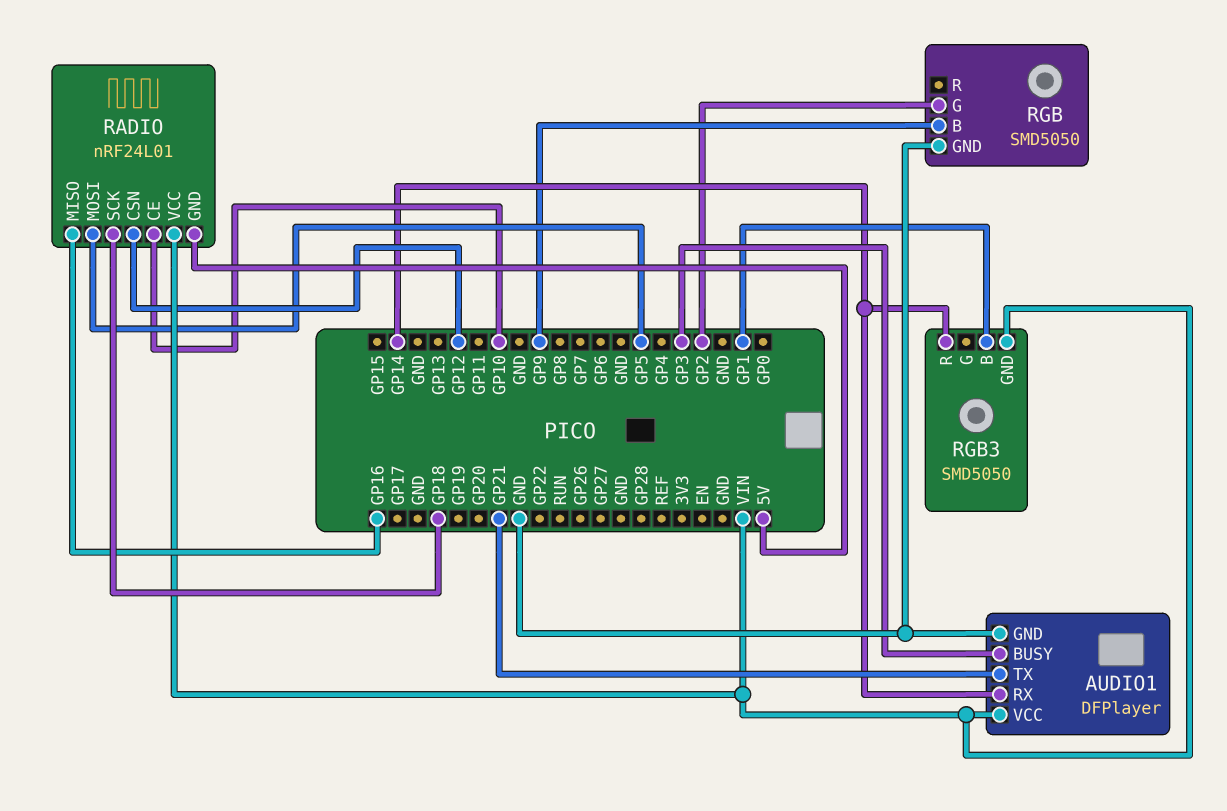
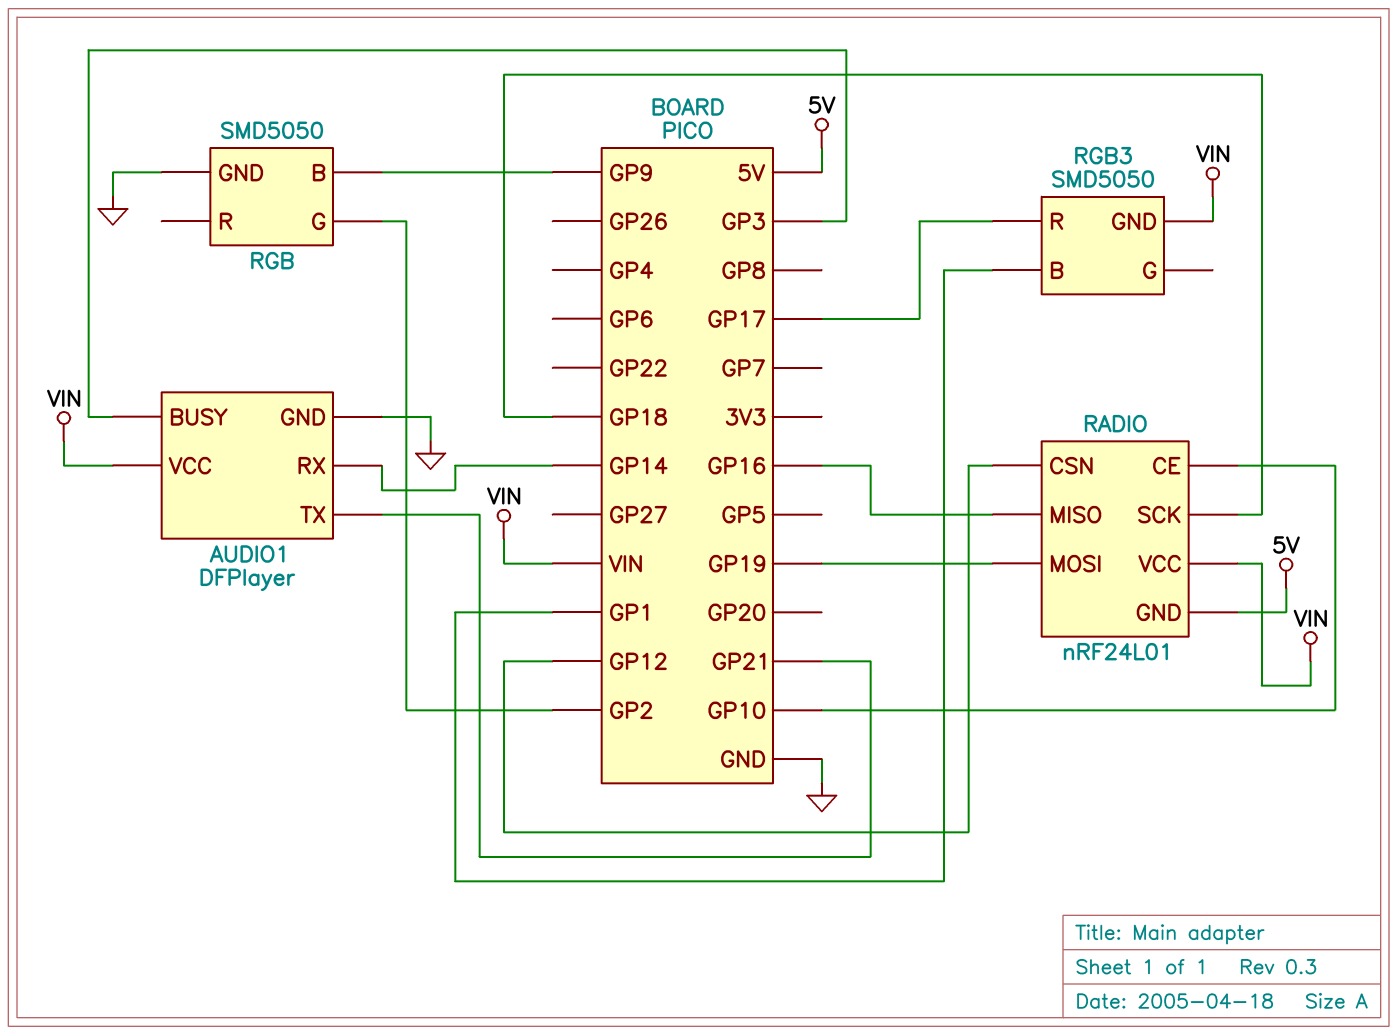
RADIO pin MOSI: GP5 -> GP19
RGB3 pin R: GP14 -> GP17

